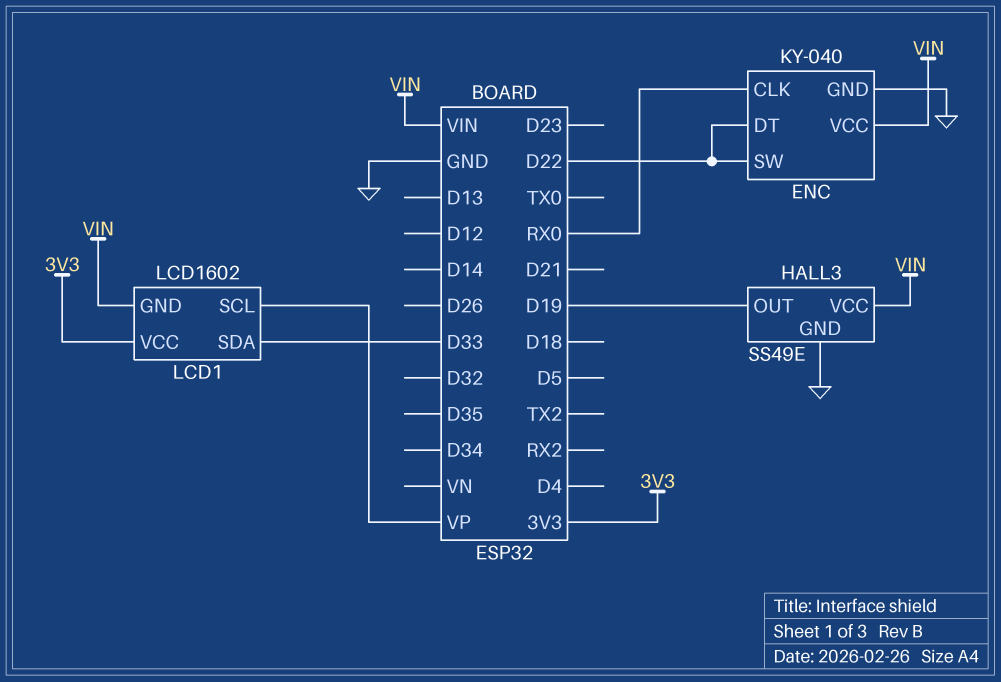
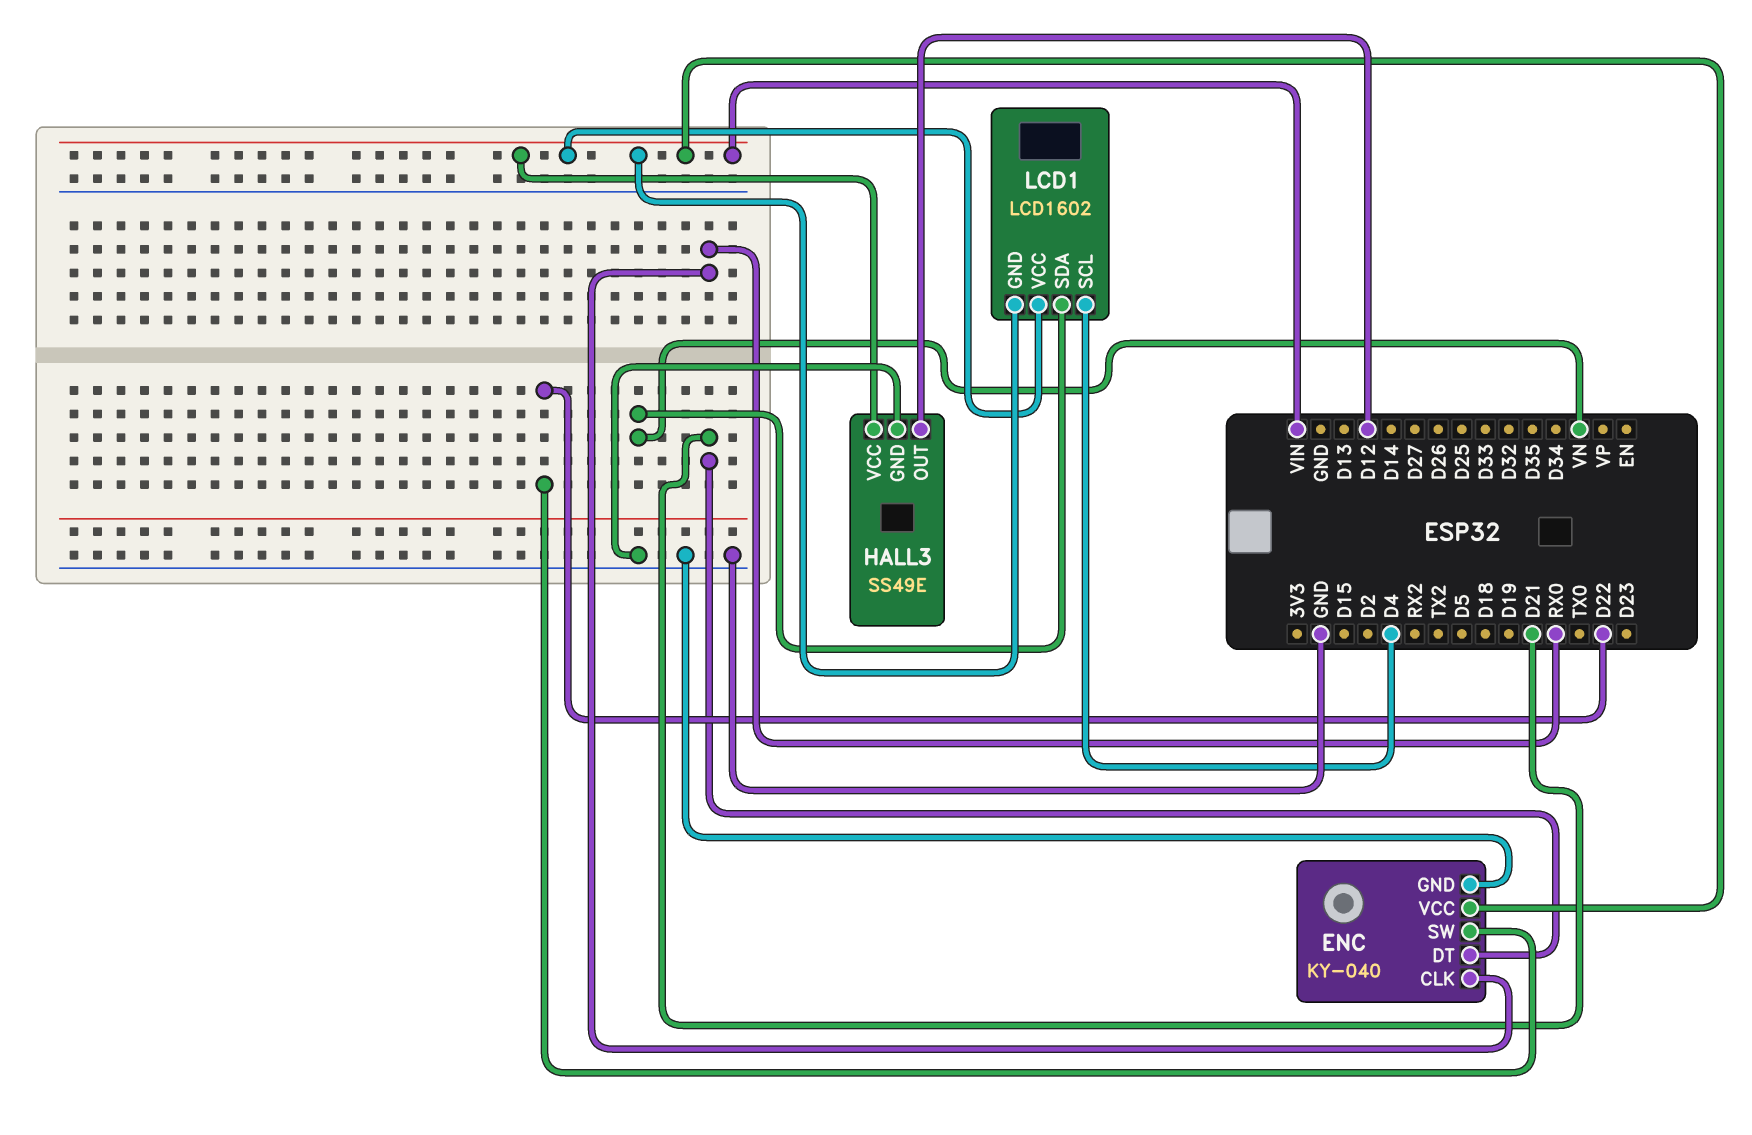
ENC pin DT: D22 -> D21
HALL3 pin OUT: D19 -> D12
LCD1 pin SCL: VP -> D4
LCD1 pin SDA: D33 -> VN
LCD1 pin VCC: 3V3 -> VIN

